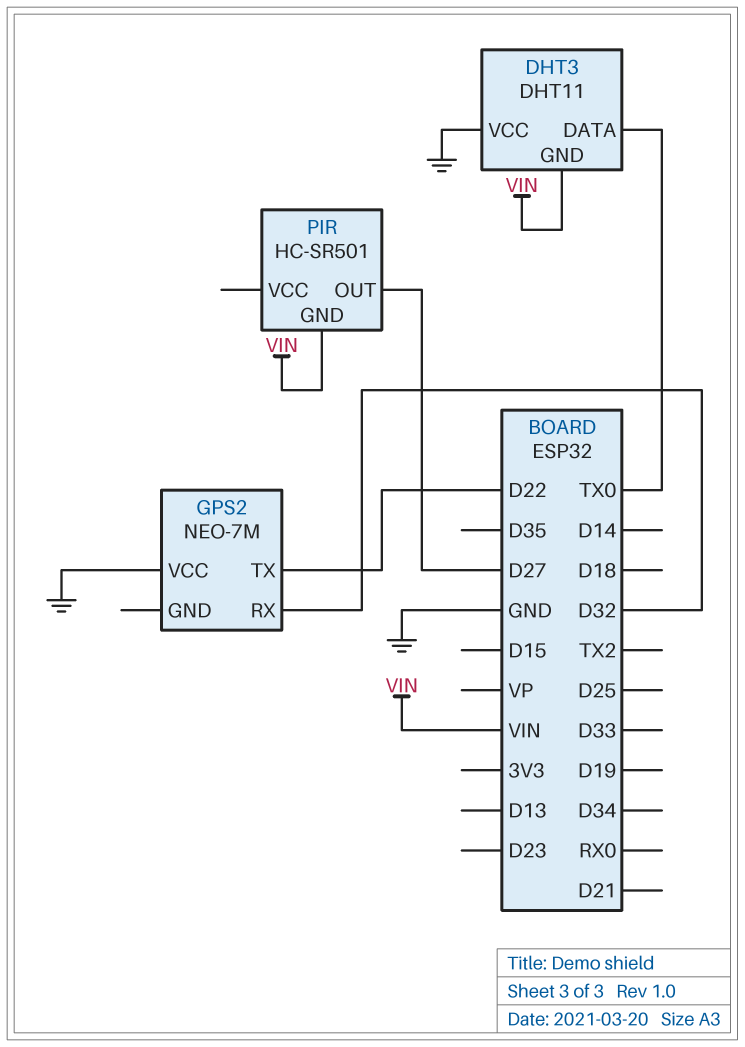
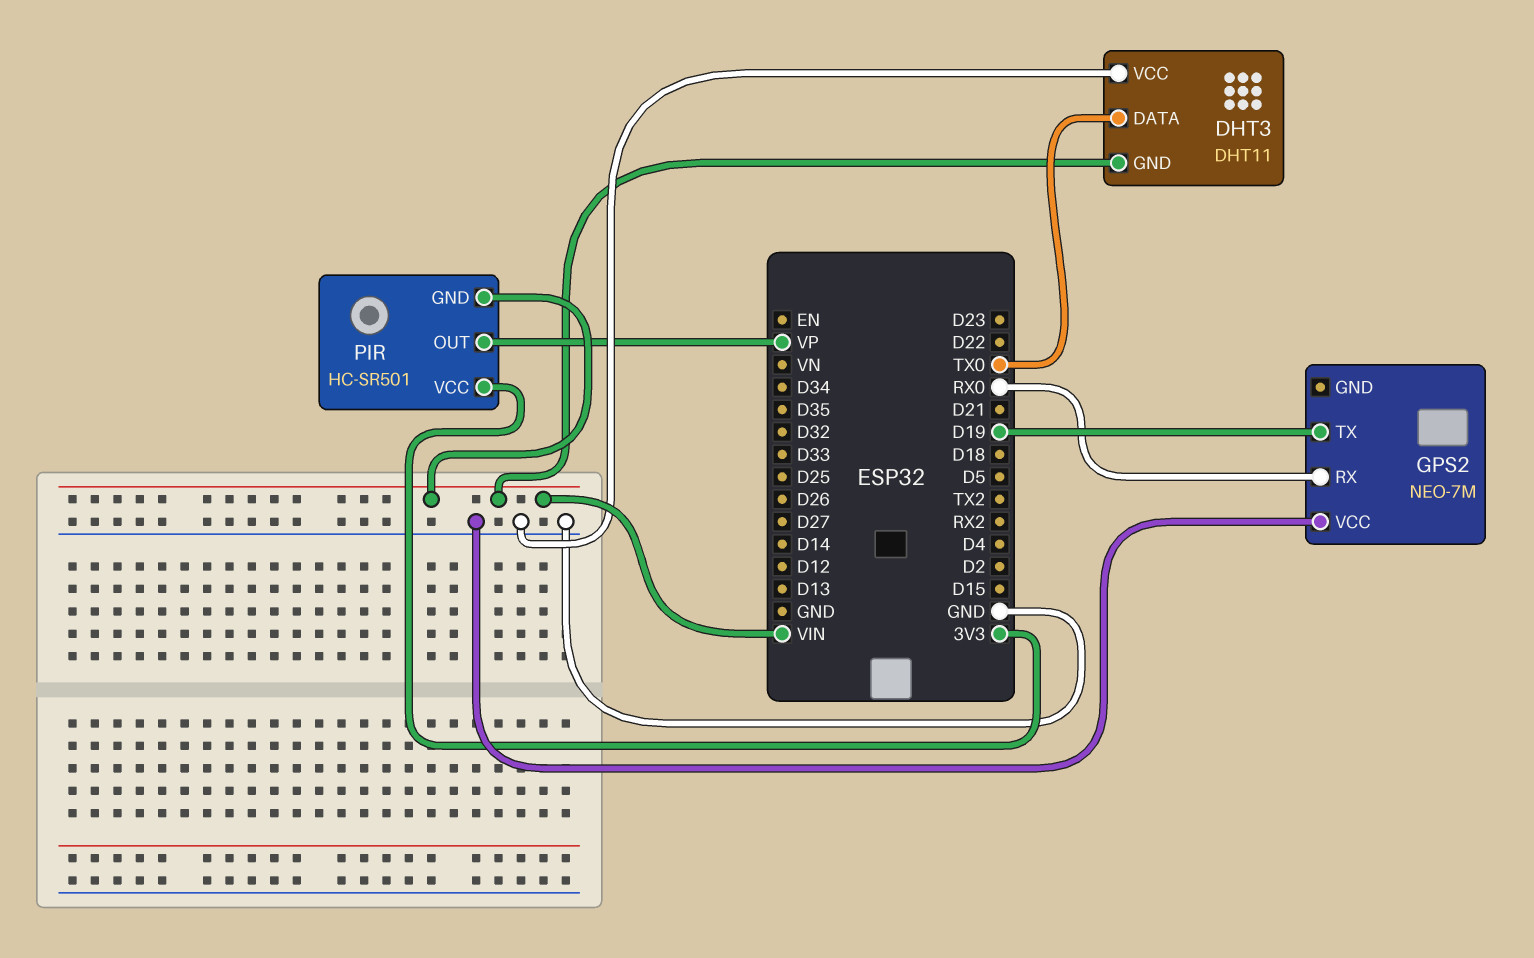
GPS2 pin RX: D32 -> RX0
GPS2 pin TX: D22 -> D19
PIR pin OUT: D27 -> VP
PIR pin VCC: none -> 3V3

